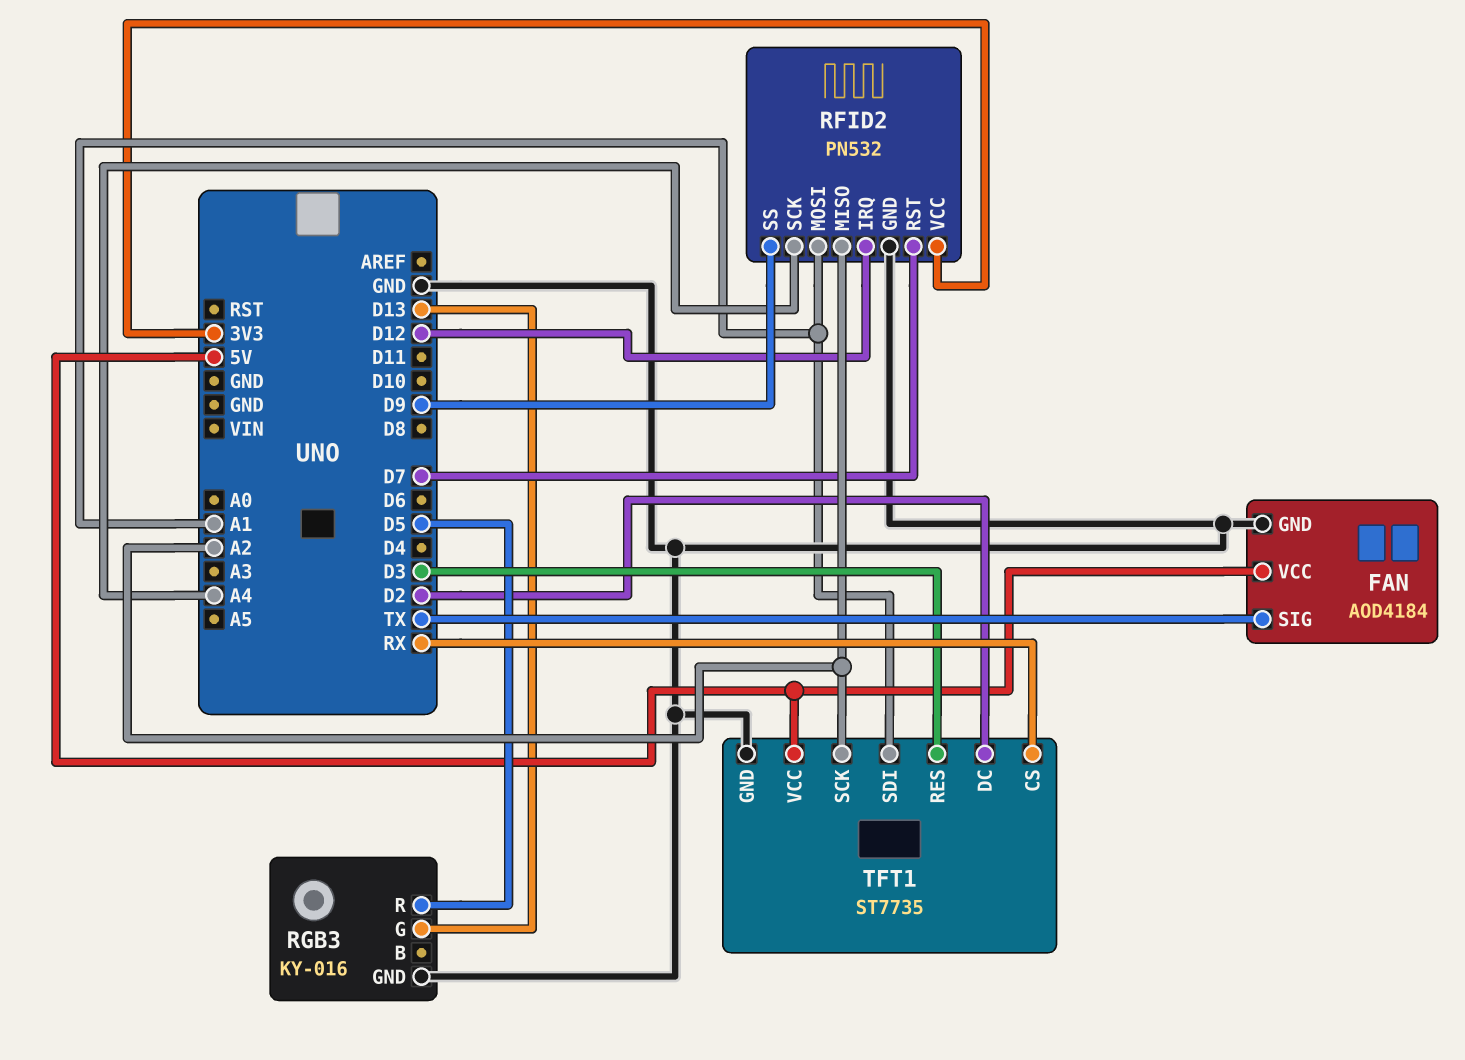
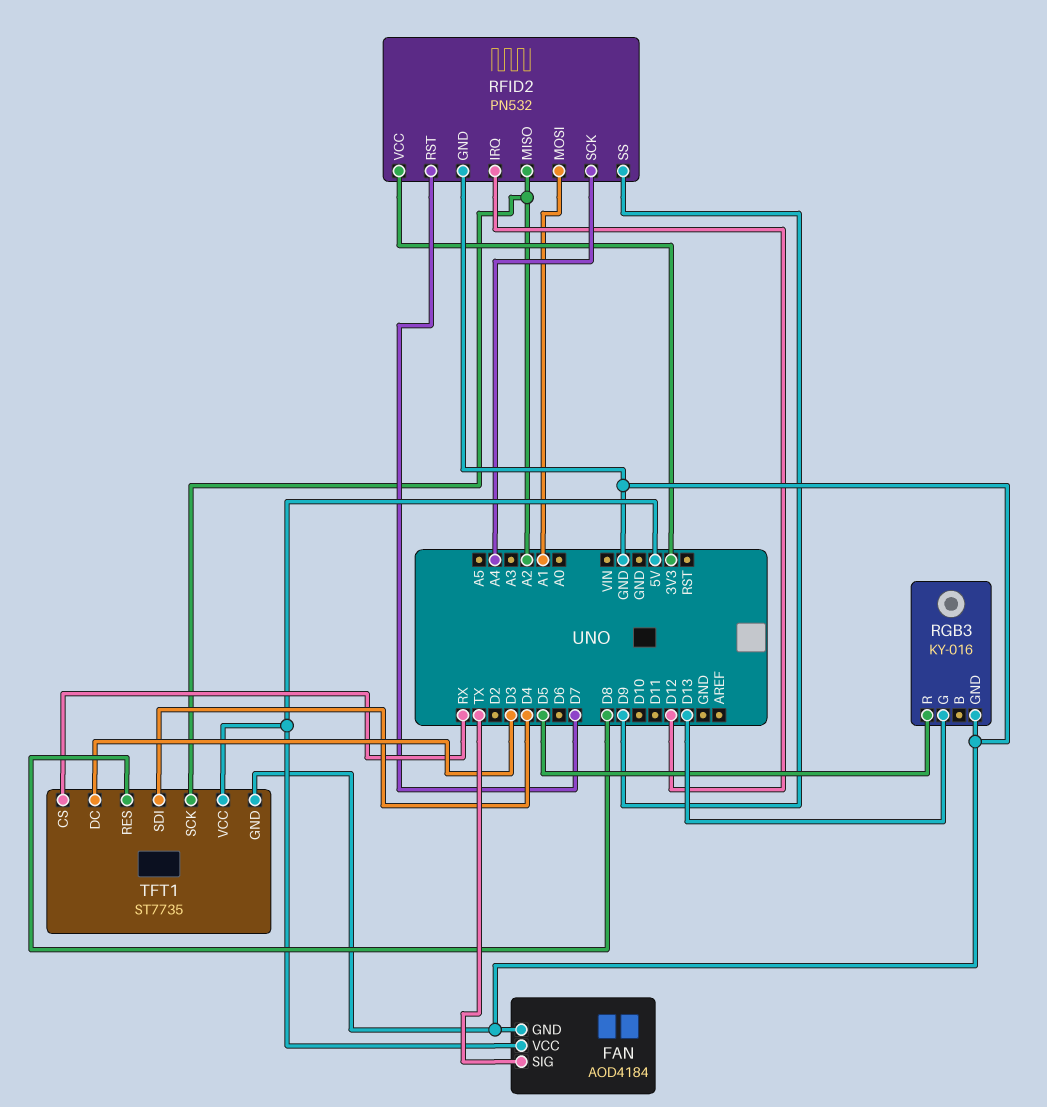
TFT1 pin DC: D2 -> D3
TFT1 pin RES: D3 -> D8
TFT1 pin SDI: A1 -> D4

